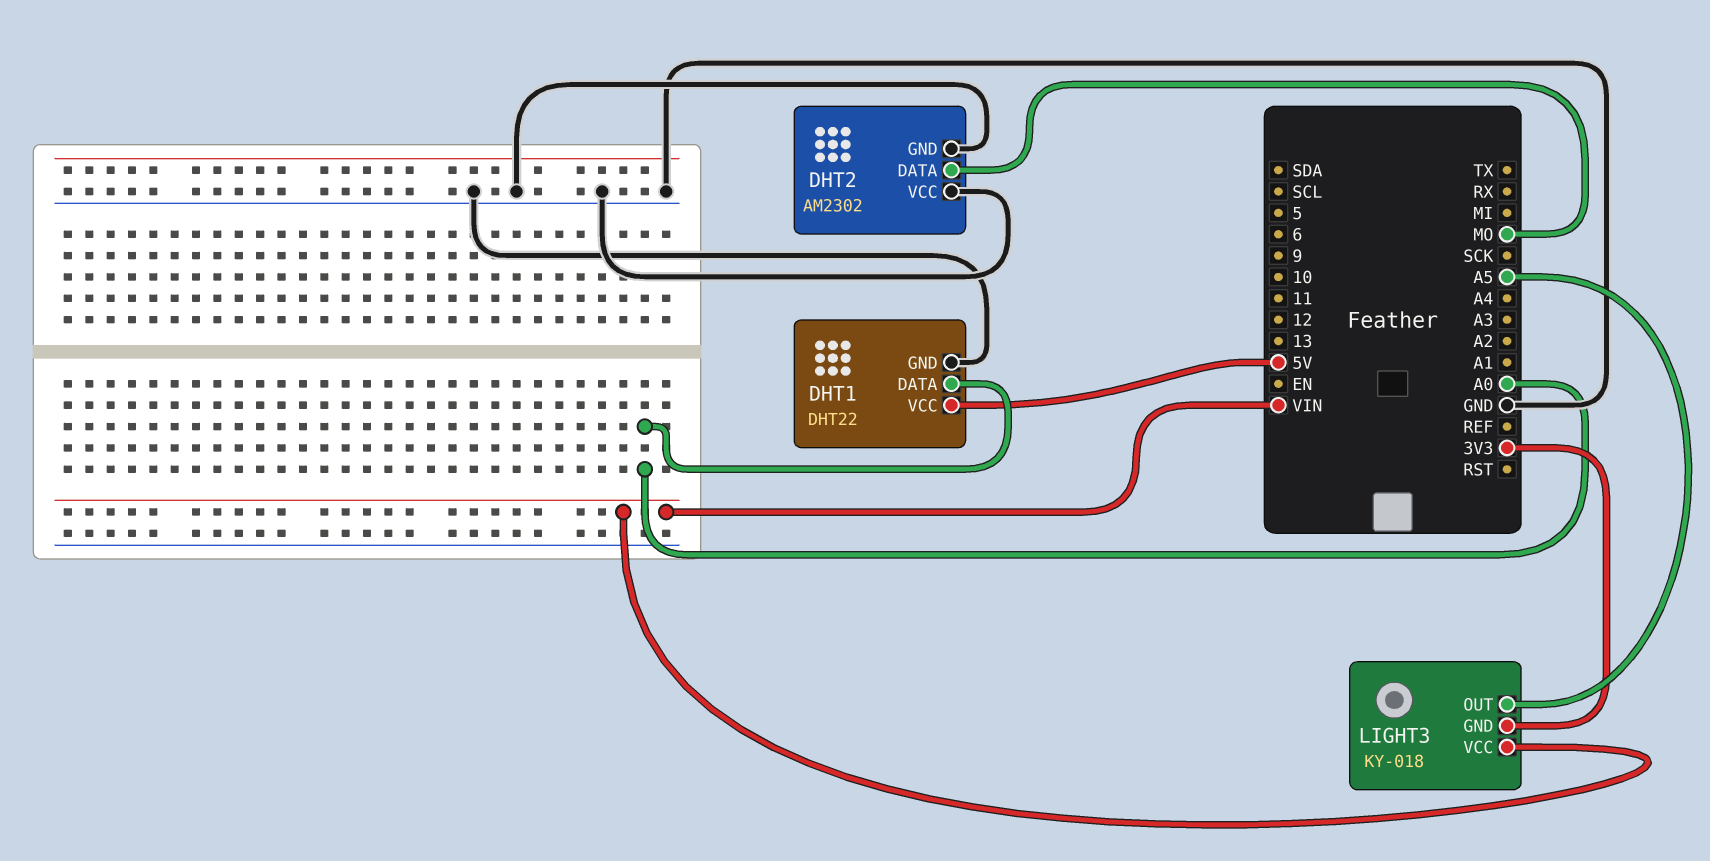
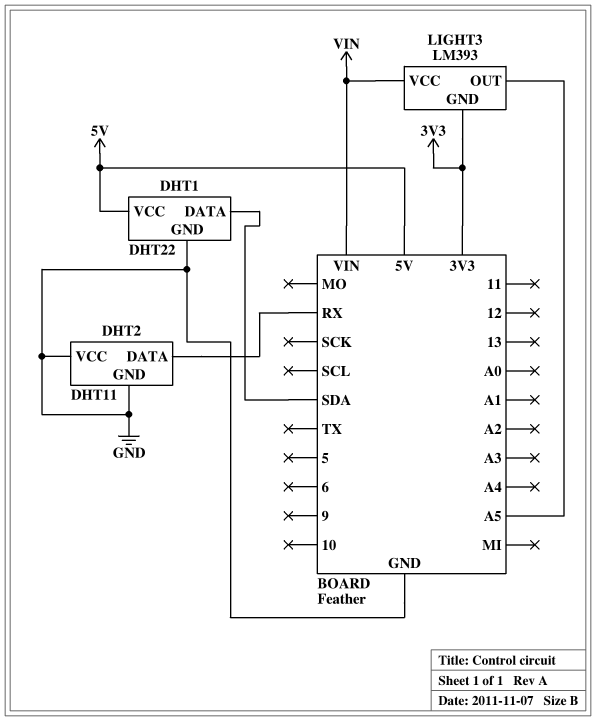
DHT1 pin DATA: A0 -> SDA
DHT2: AM2302 -> DHT11
DHT2 pin DATA: MO -> RX
LIGHT3: KY-018 -> LM393

